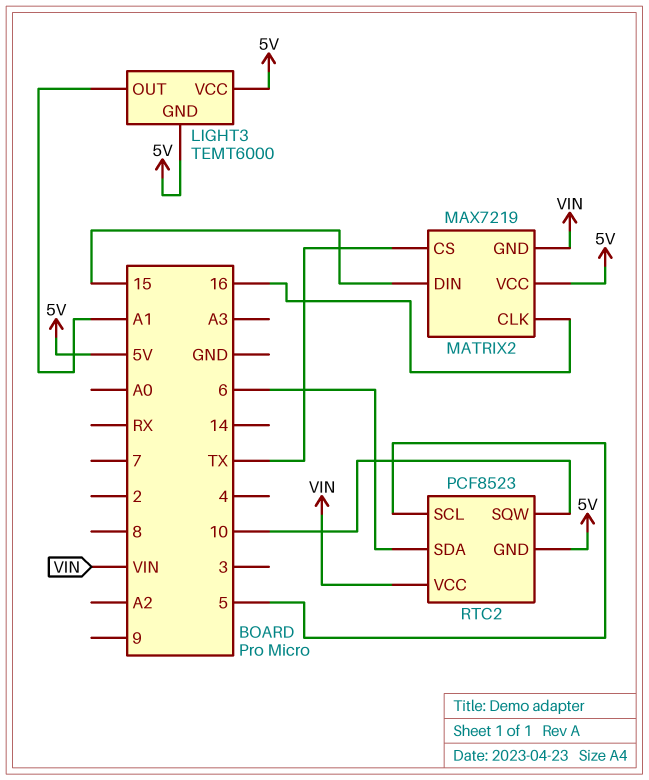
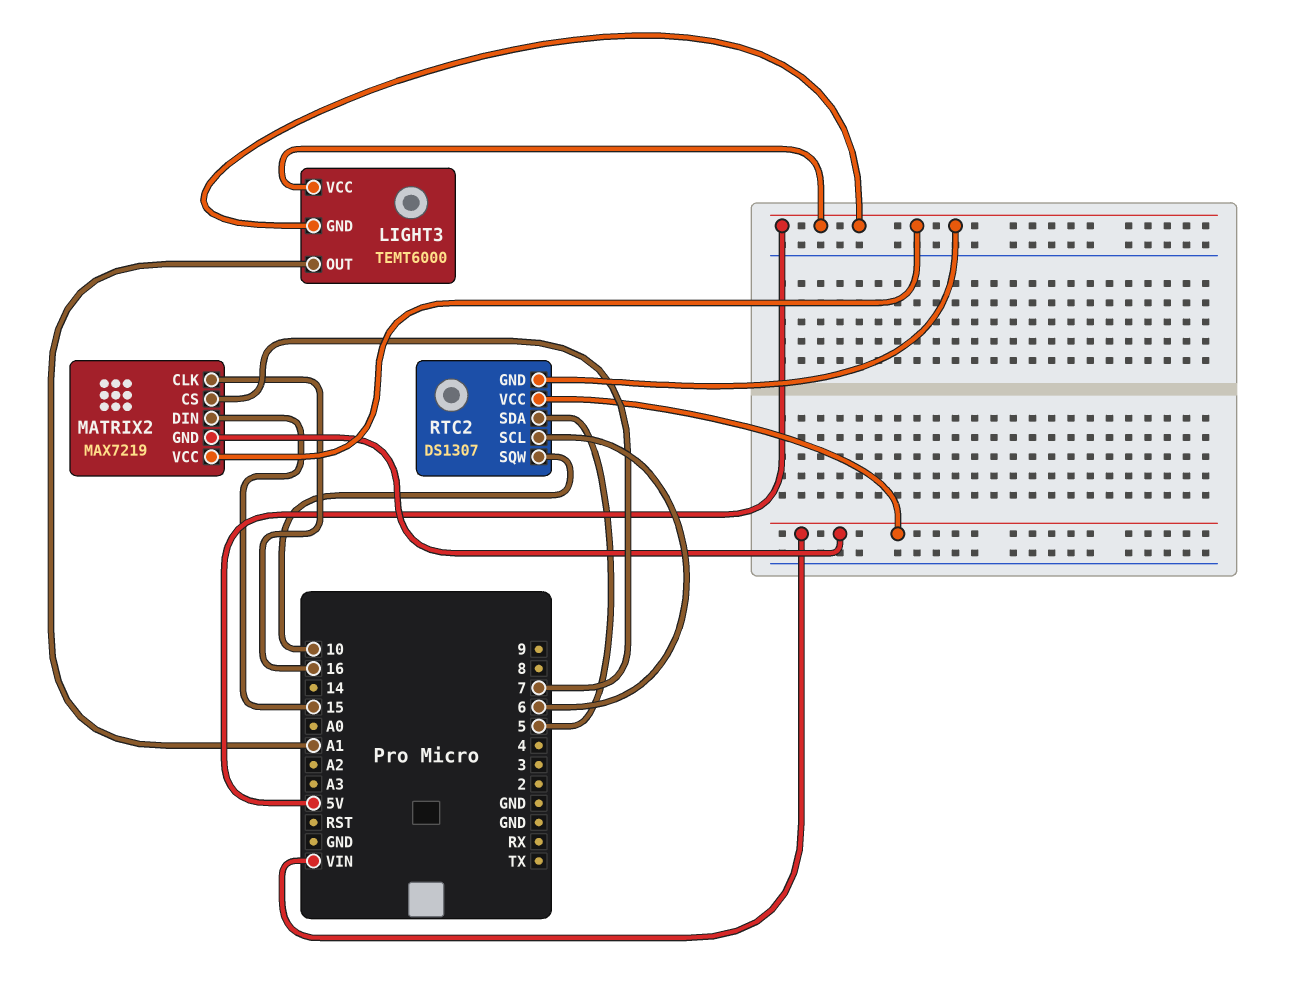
MATRIX2 pin CS: TX -> 7
RTC2: PCF8523 -> DS1307
RTC2 pin SCL: 5 -> 6
RTC2 pin SDA: 6 -> 5

